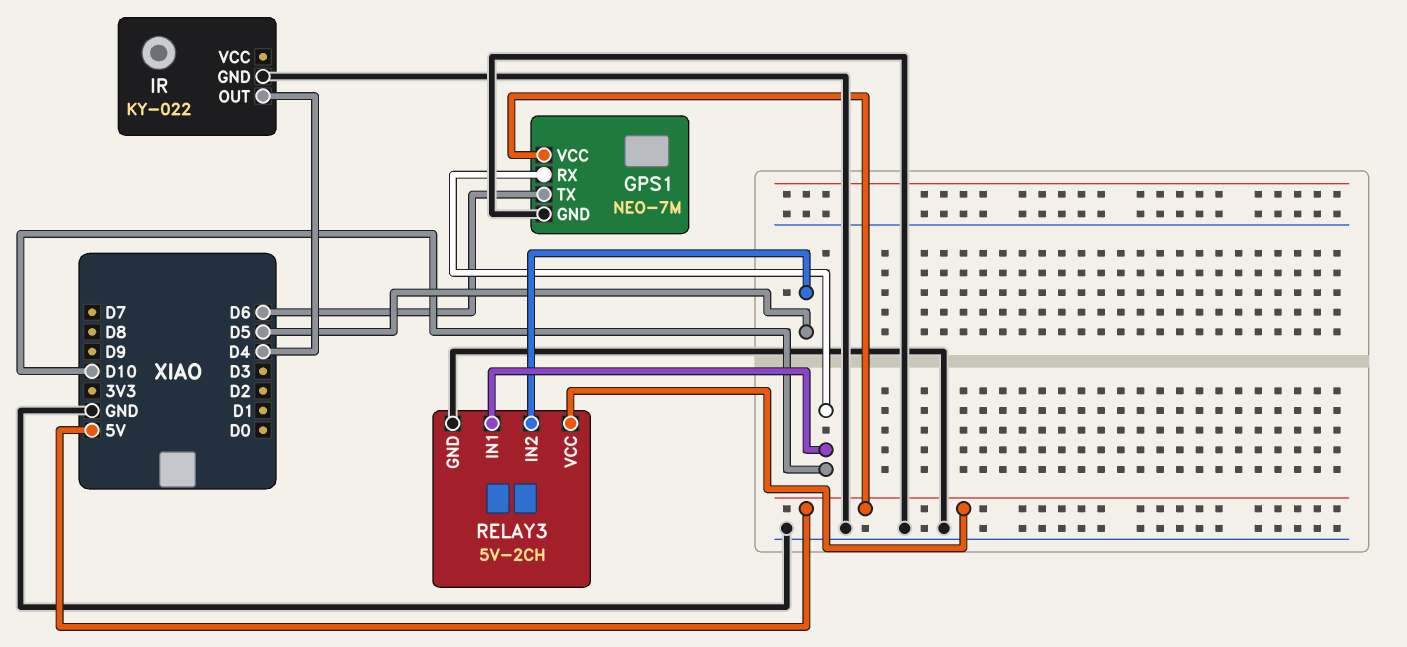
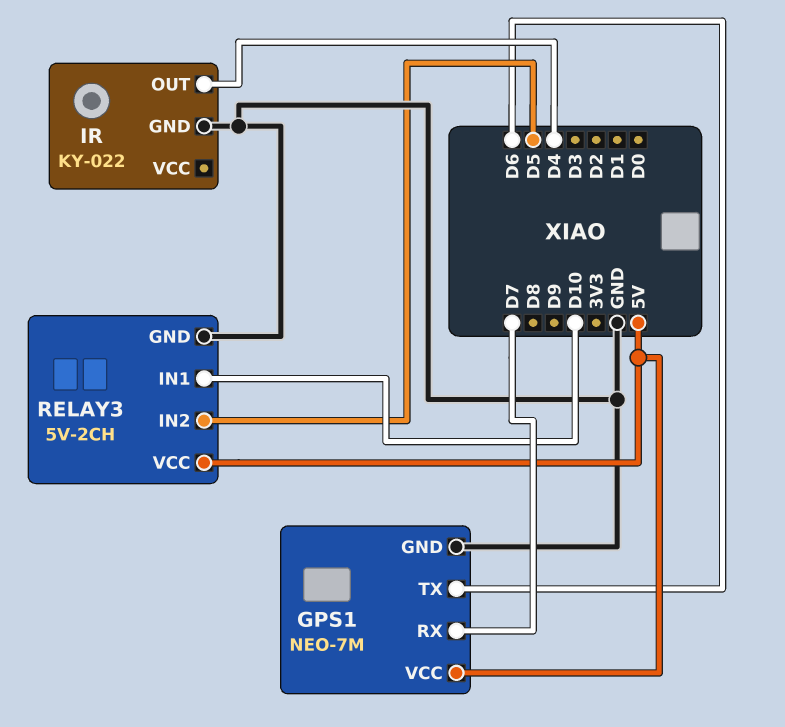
GPS1 pin RX: D10 -> D7

